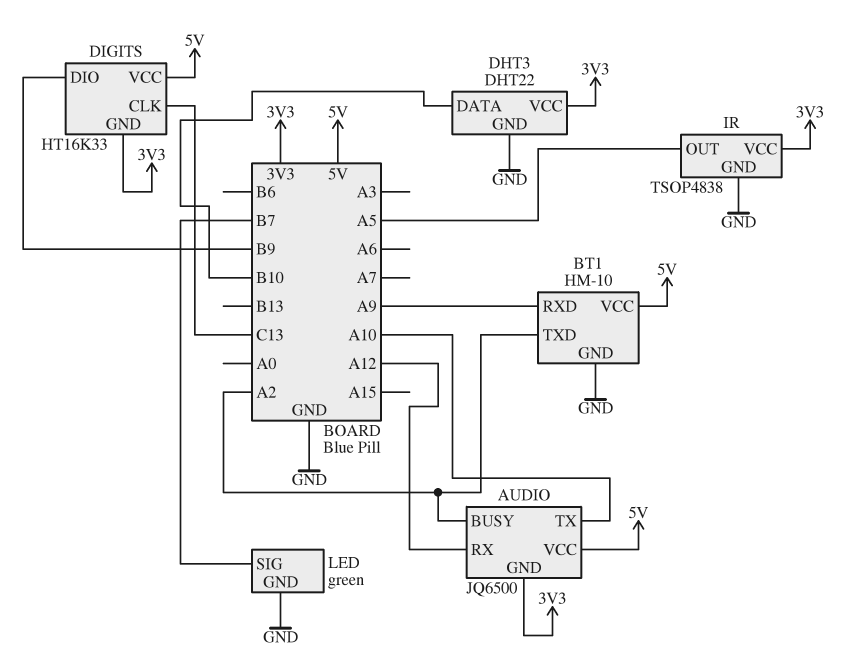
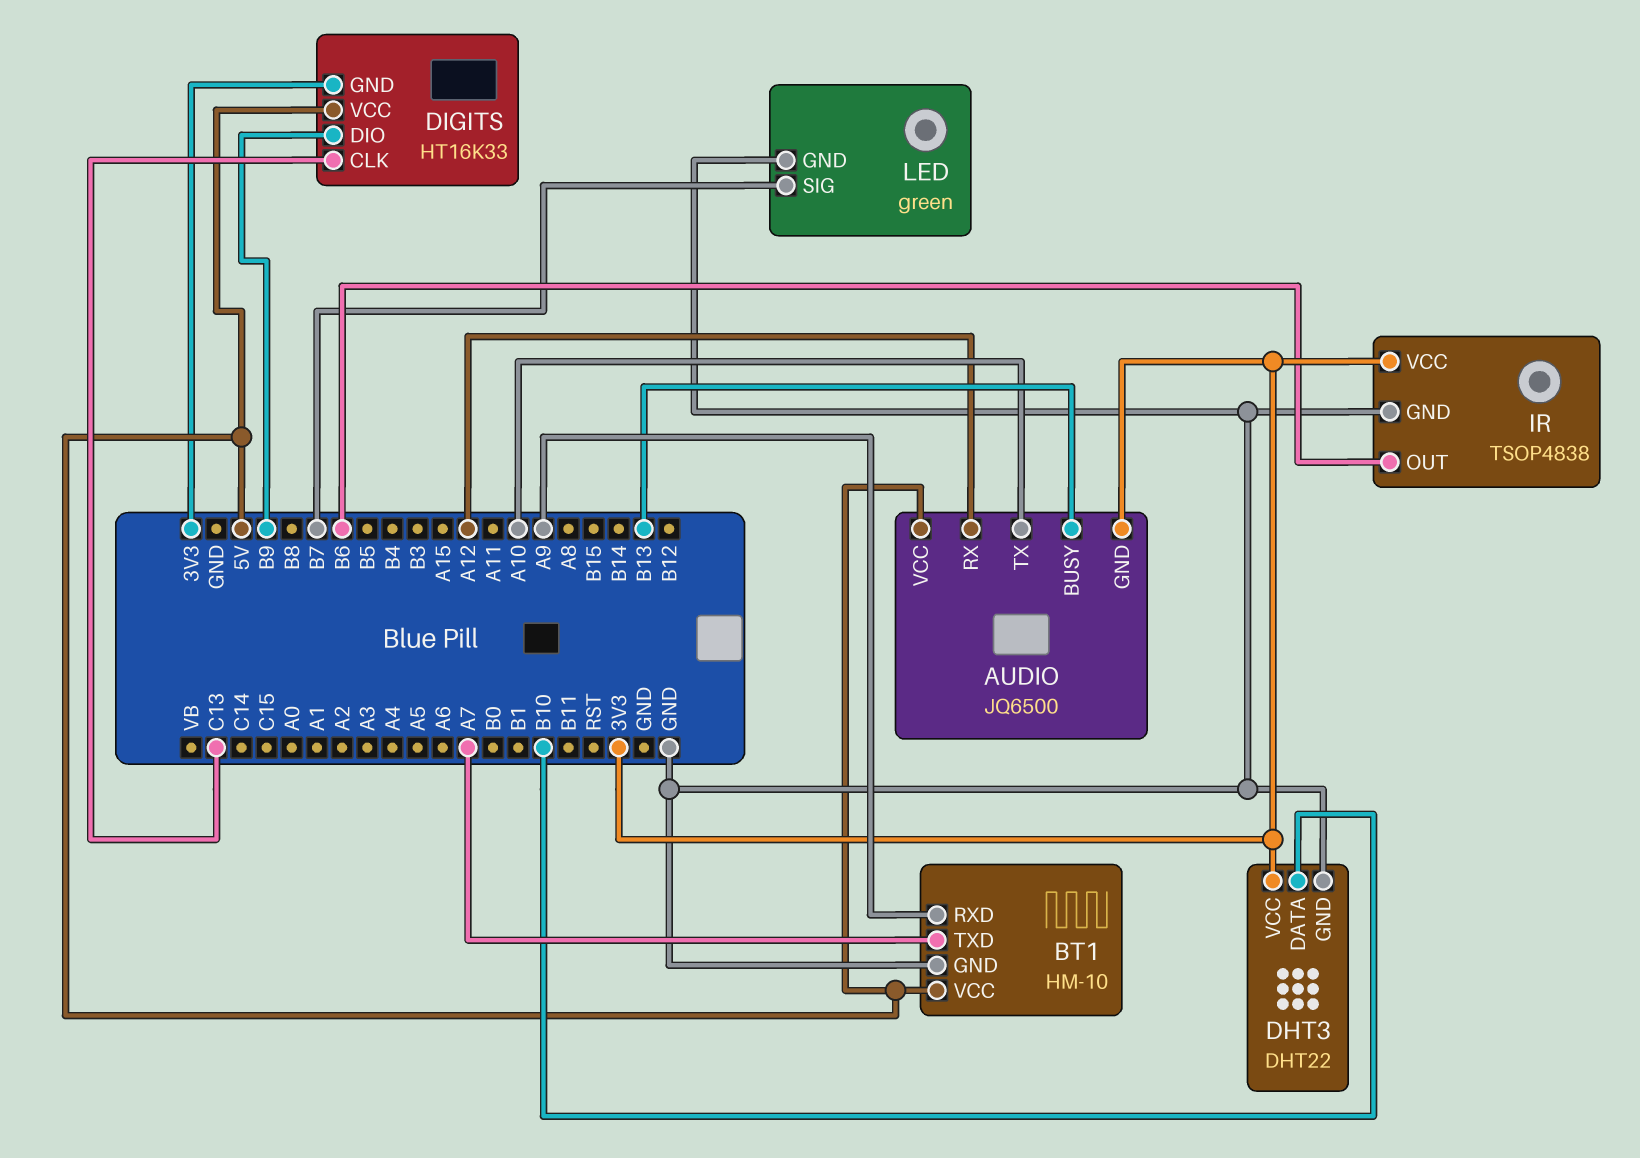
AUDIO pin BUSY: A2 -> B13
BT1 pin TXD: A2 -> A7
IR pin OUT: A5 -> B6

